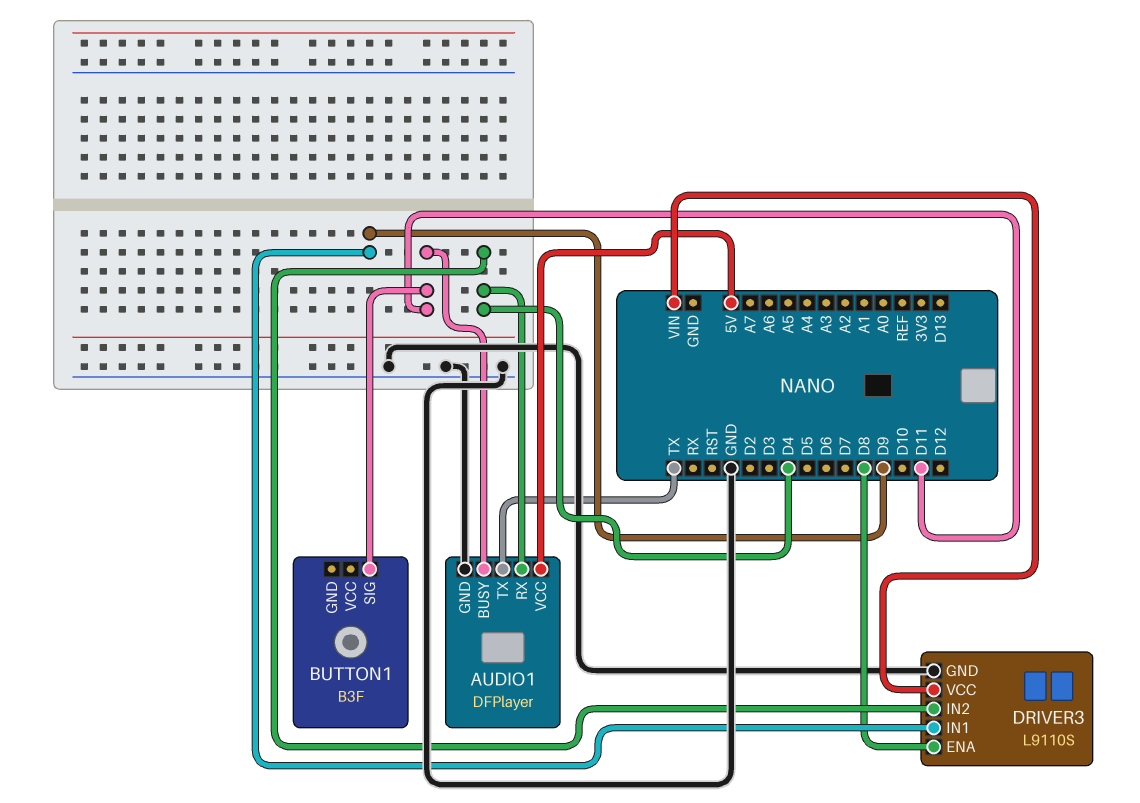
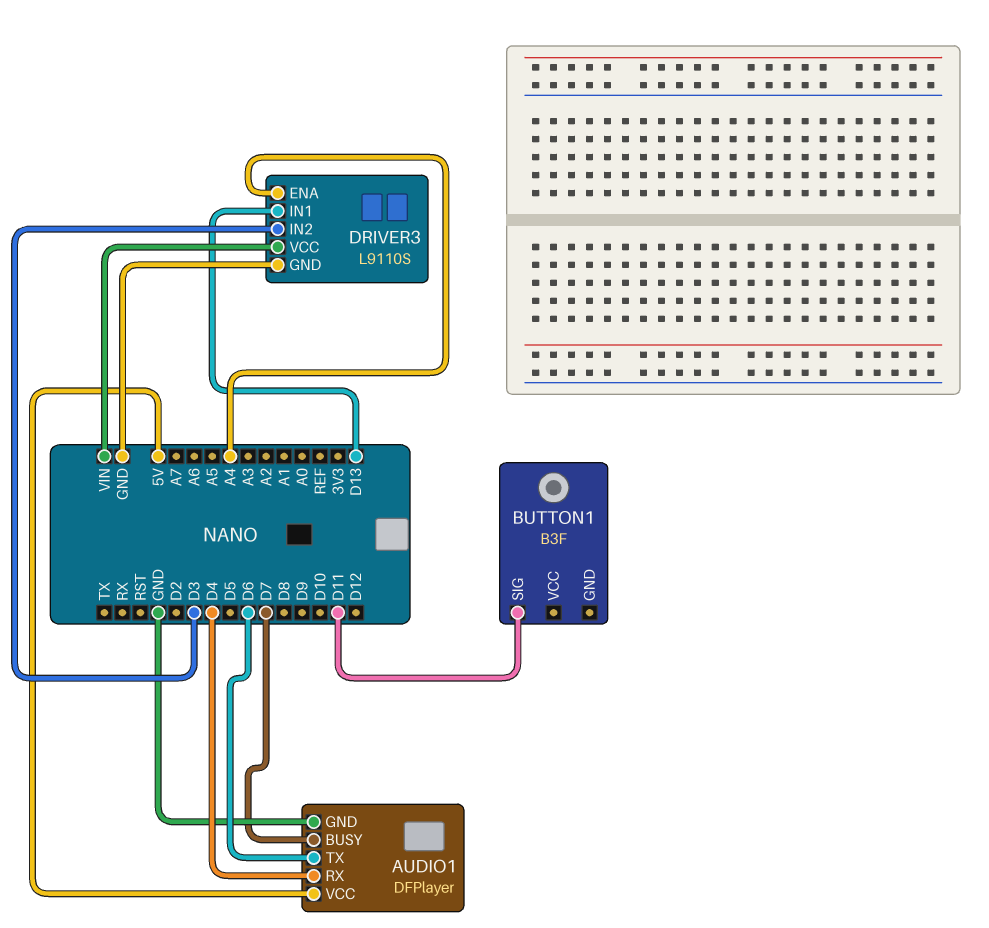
AUDIO1 pin BUSY: D11 -> D7
AUDIO1 pin TX: TX -> D6
DRIVER3 pin ENA: D8 -> A4
DRIVER3 pin IN1: D9 -> D13
DRIVER3 pin IN2: D4 -> D3

